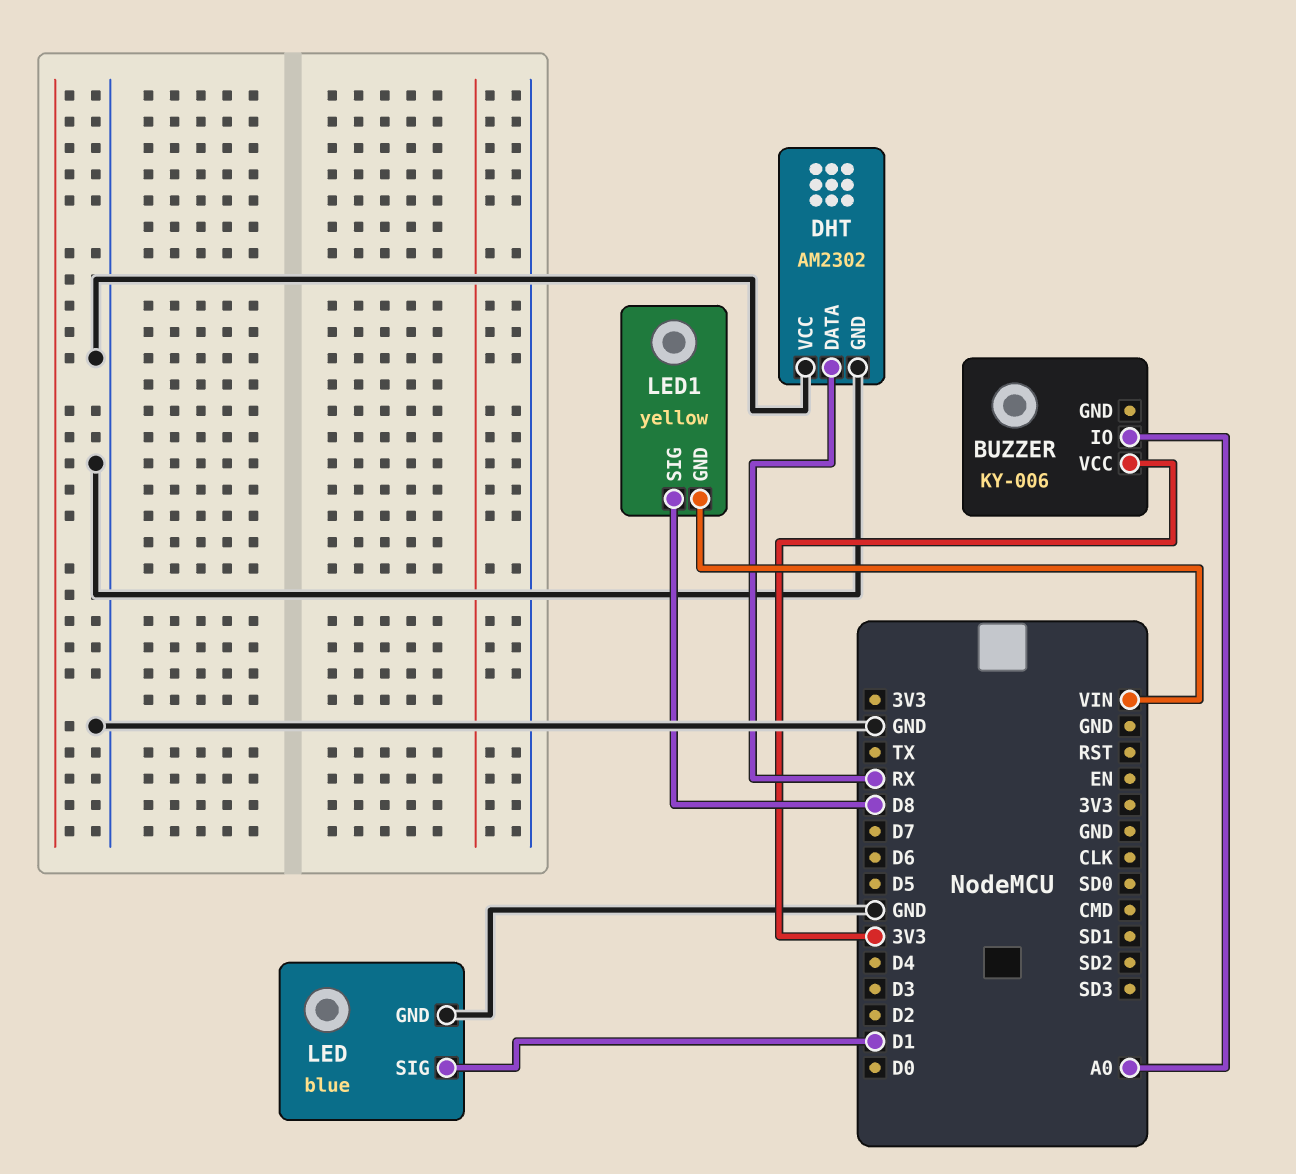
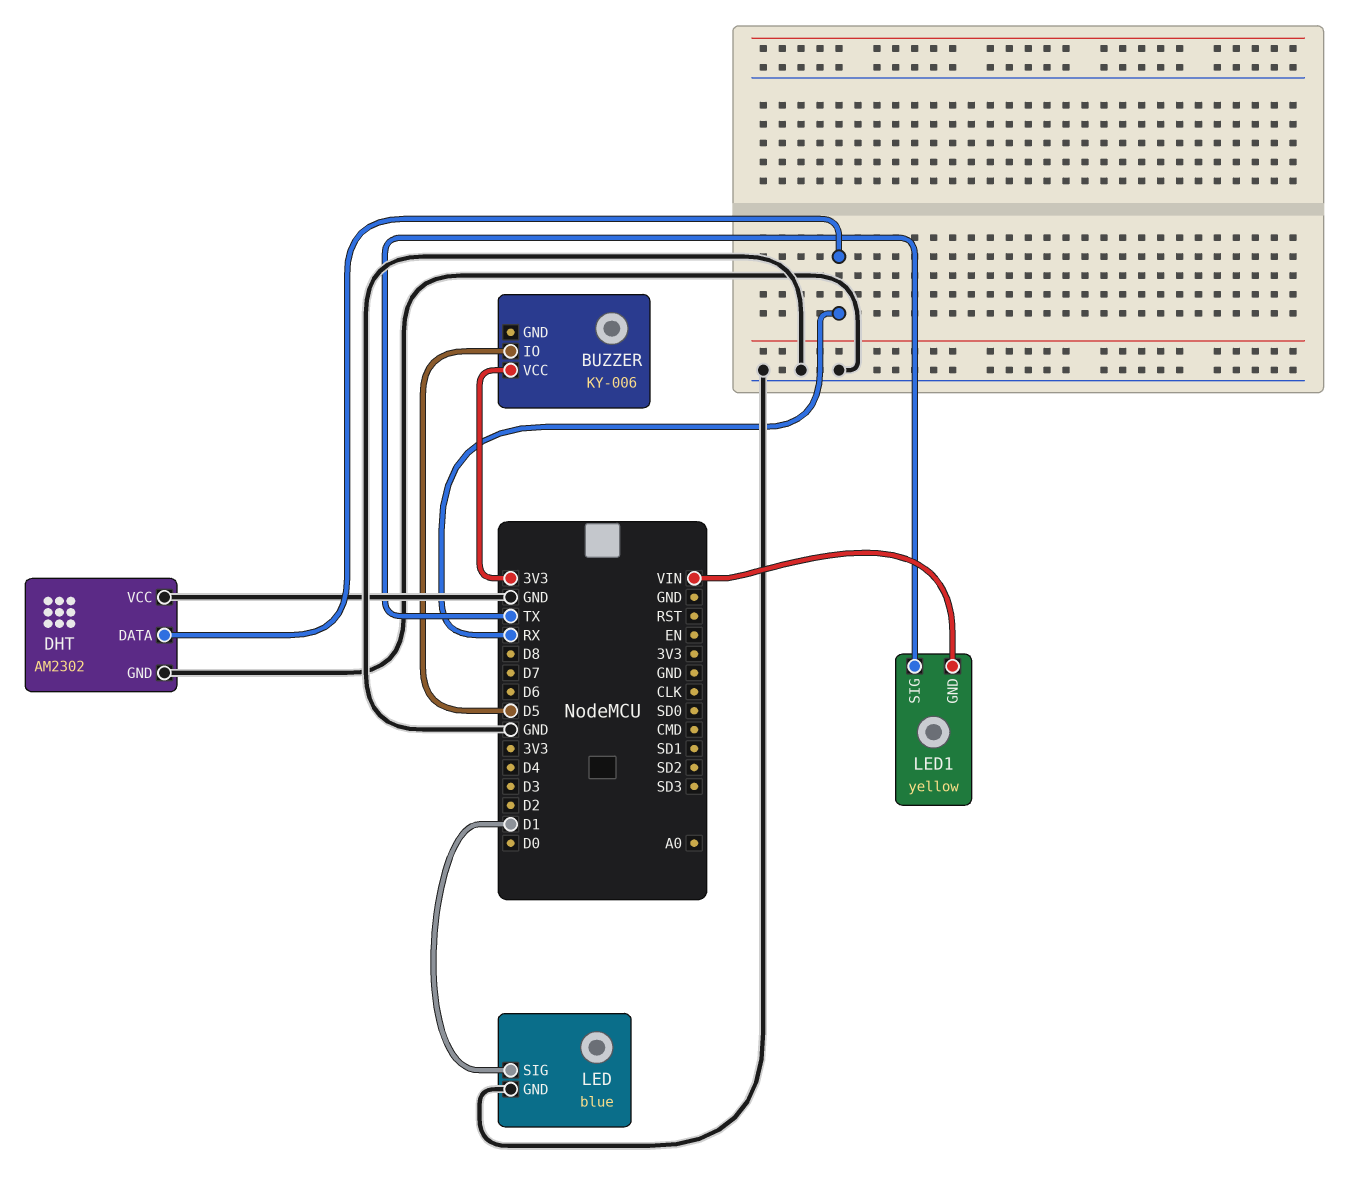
BUZZER pin IO: A0 -> D5
LED1 pin SIG: D8 -> TX

